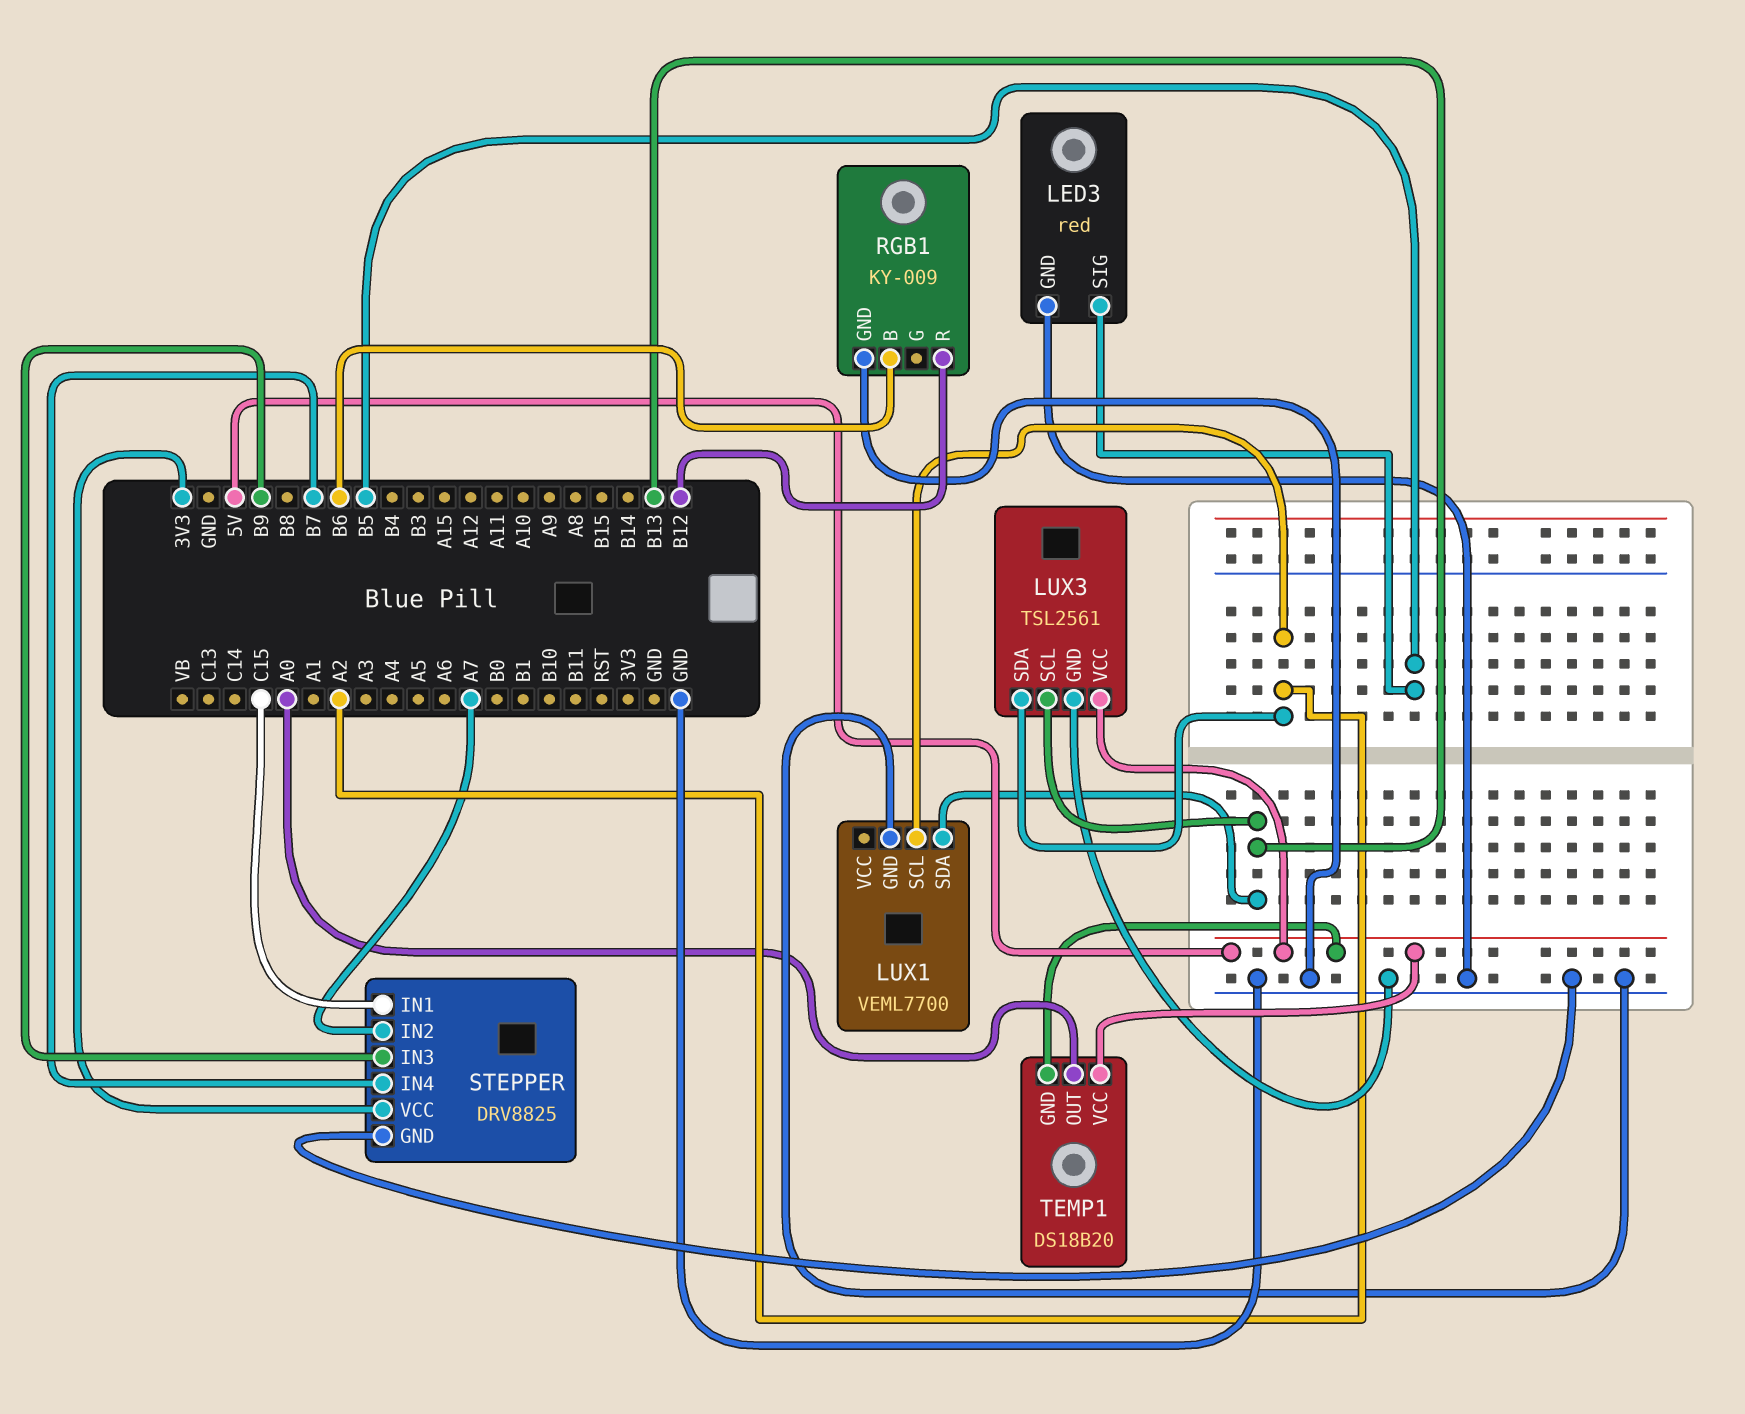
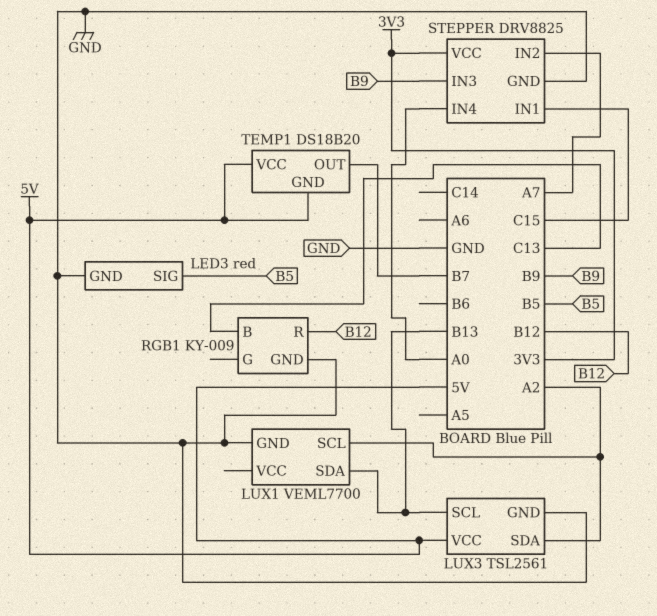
RGB1 pin B: B6 -> C13
STEPPER pin IN4: B7 -> A0
TEMP1 pin OUT: A0 -> B7

